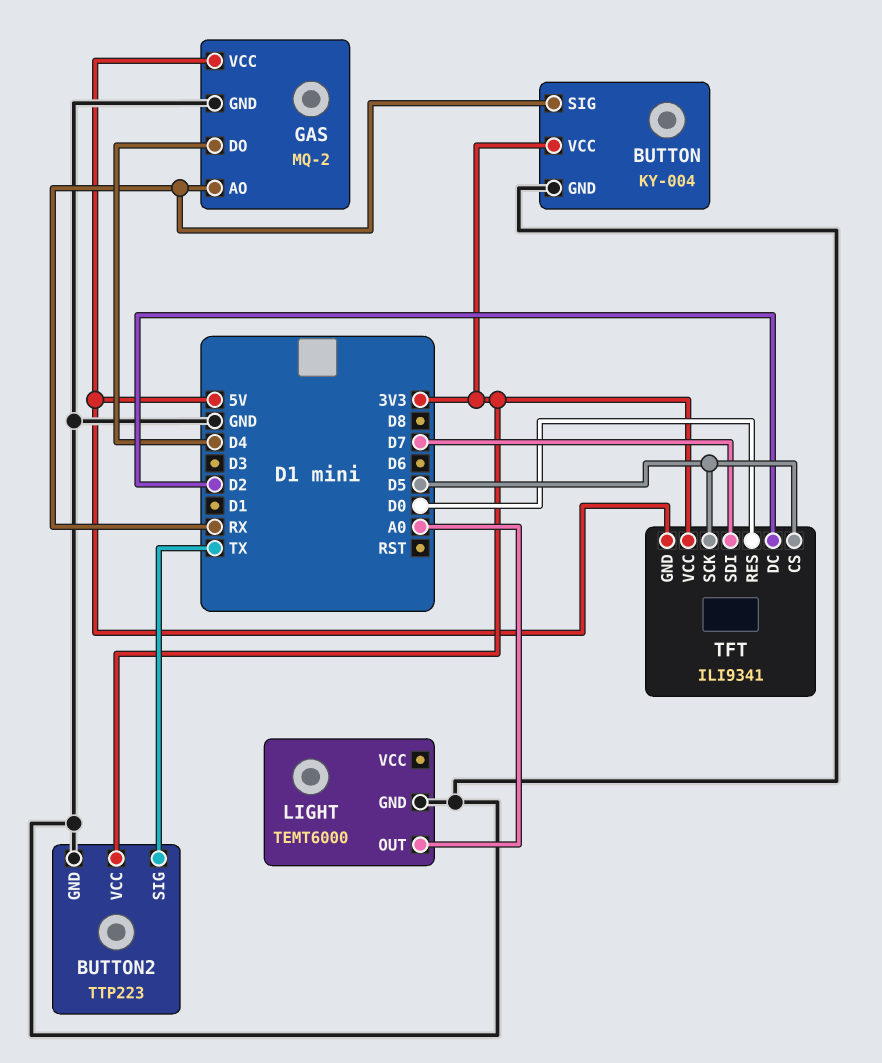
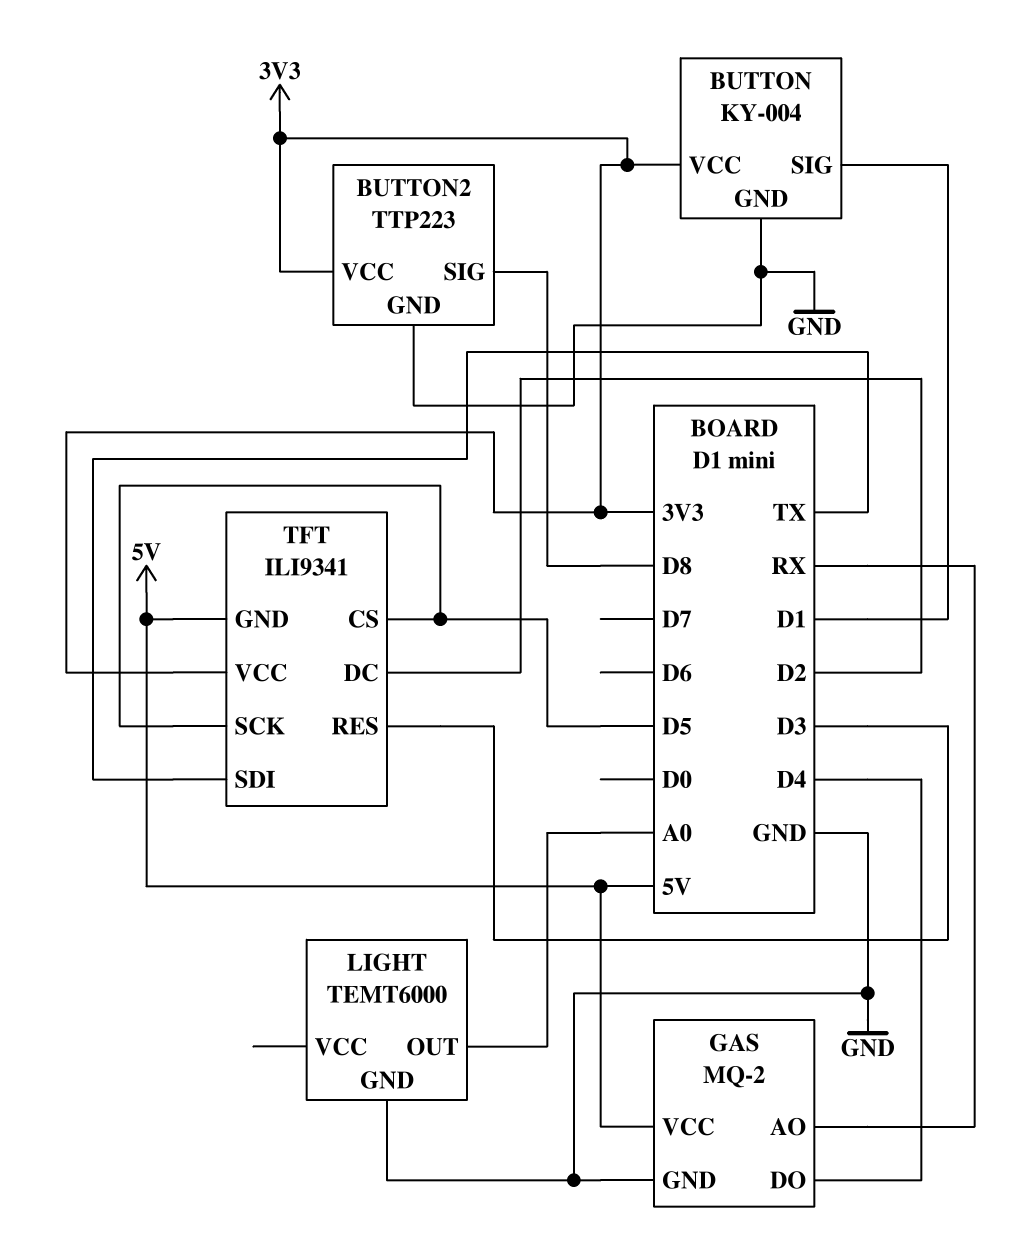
BUTTON pin SIG: RX -> D1
BUTTON2 pin SIG: TX -> D8
TFT pin RES: D0 -> D3
TFT pin SDI: D7 -> TX

